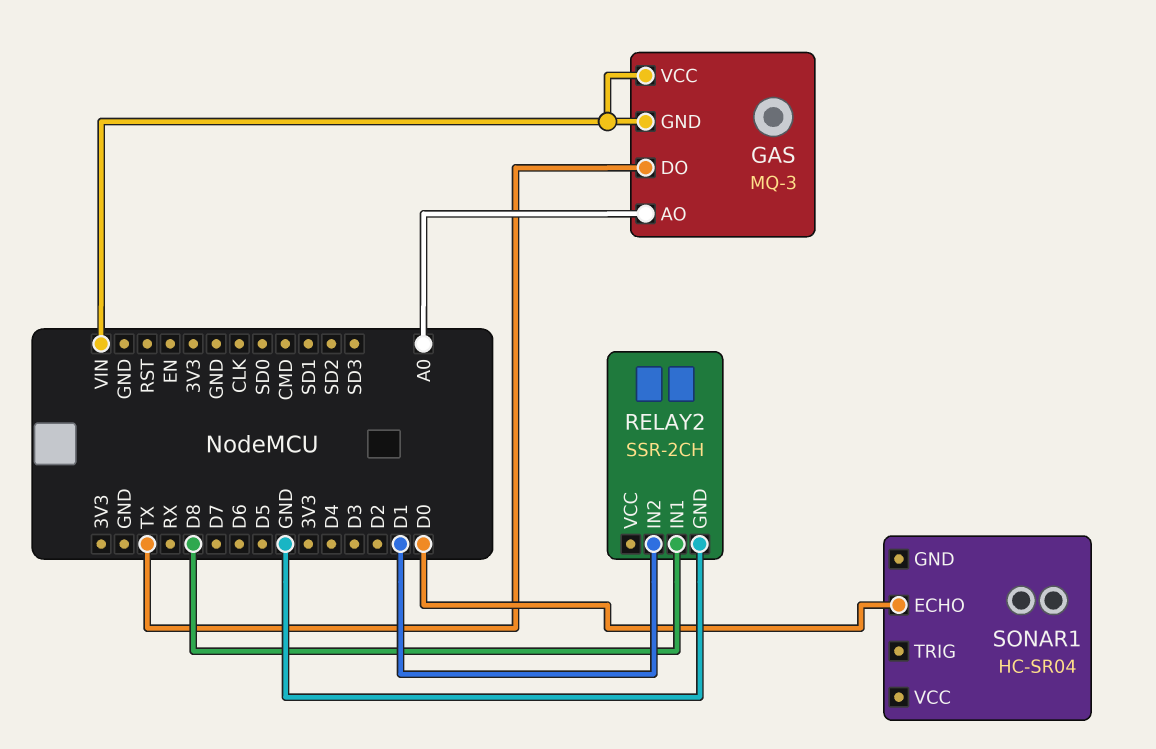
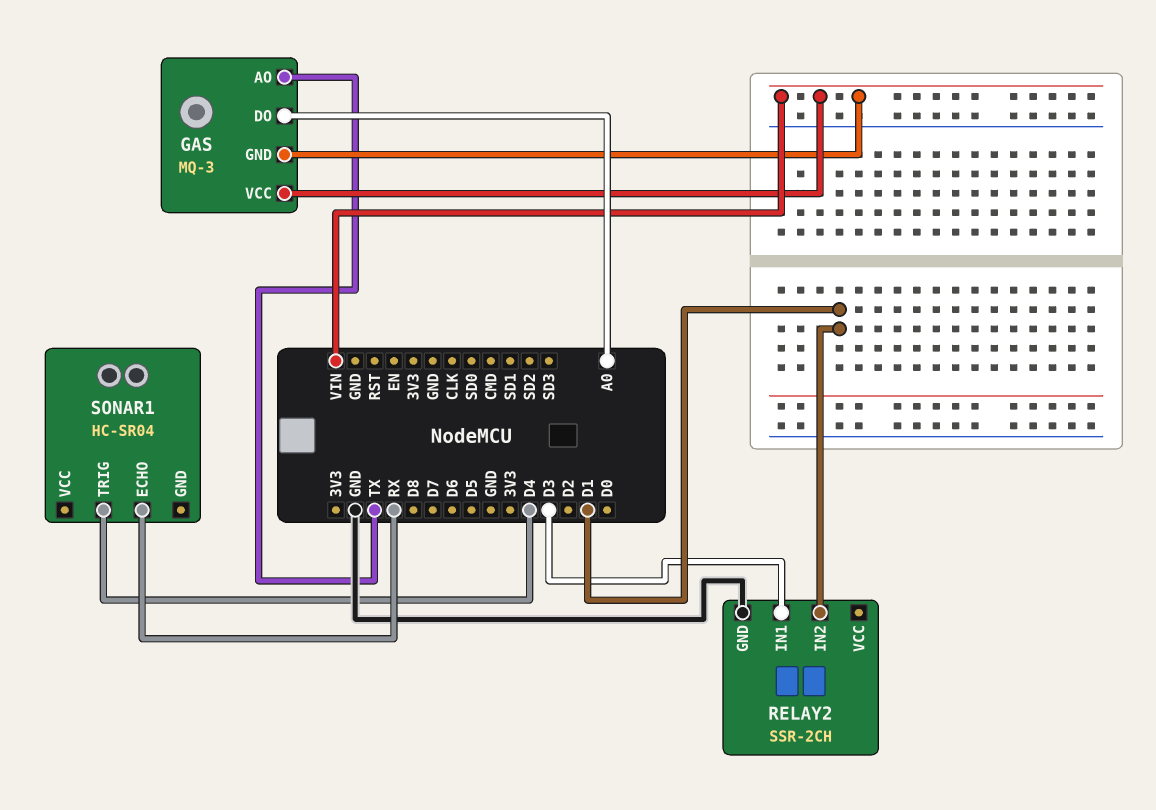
GAS pin AO: A0 -> TX
GAS pin DO: TX -> A0
RELAY2 pin IN1: D8 -> D3
SONAR1 pin ECHO: D0 -> RX
SONAR1 pin TRIG: none -> D4

